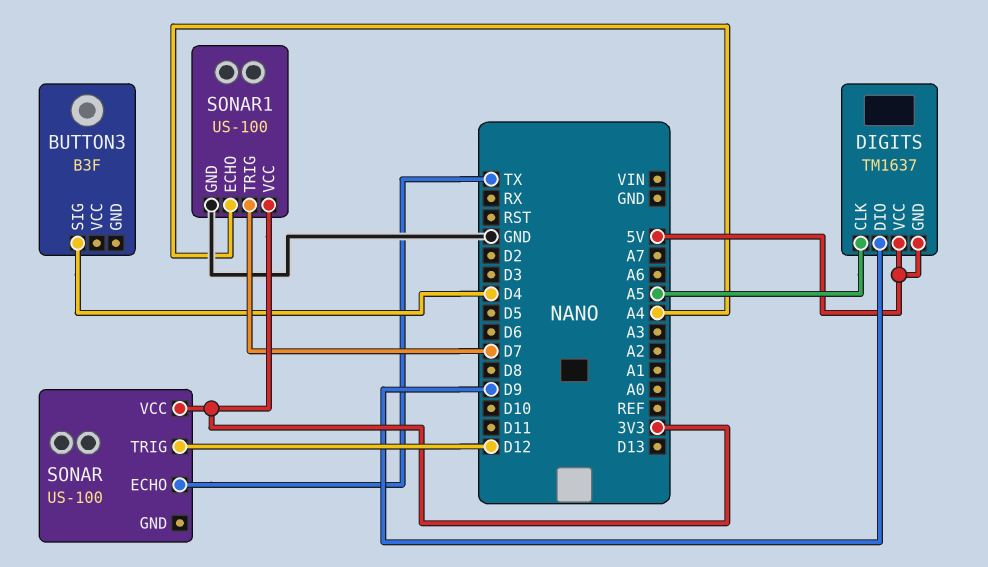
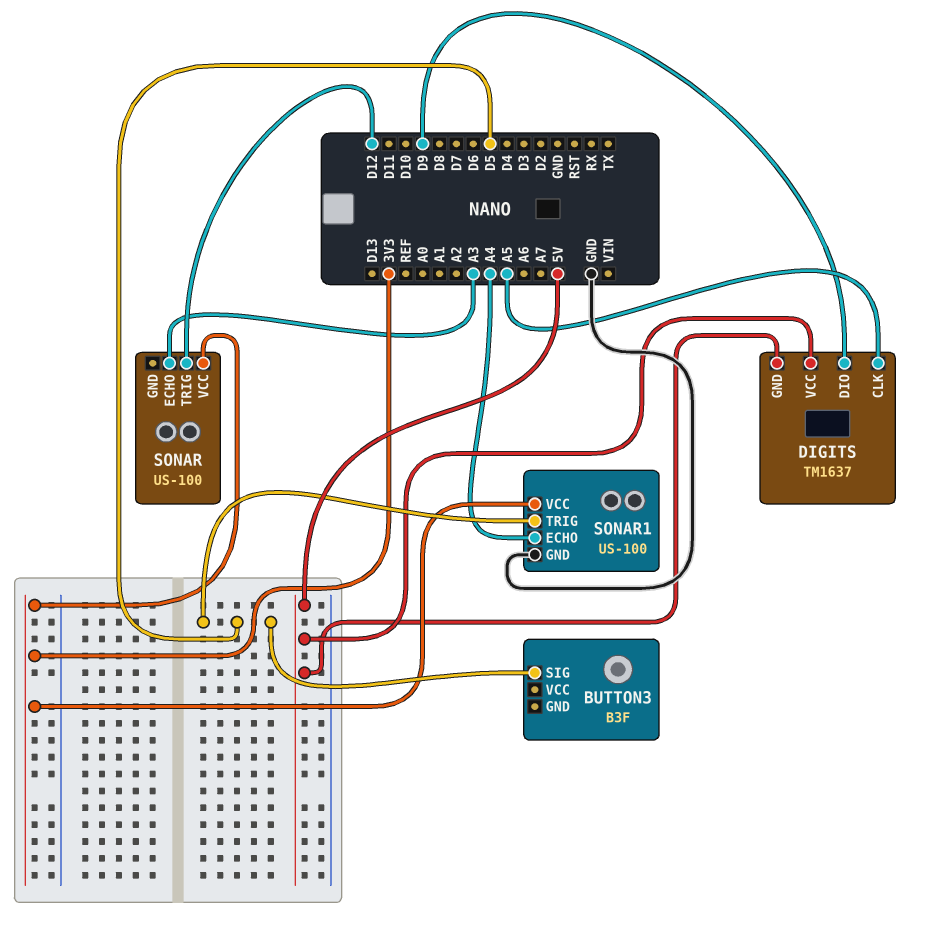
BUTTON3 pin SIG: D4 -> D5
SONAR pin ECHO: TX -> A3
SONAR1 pin TRIG: D7 -> D5

